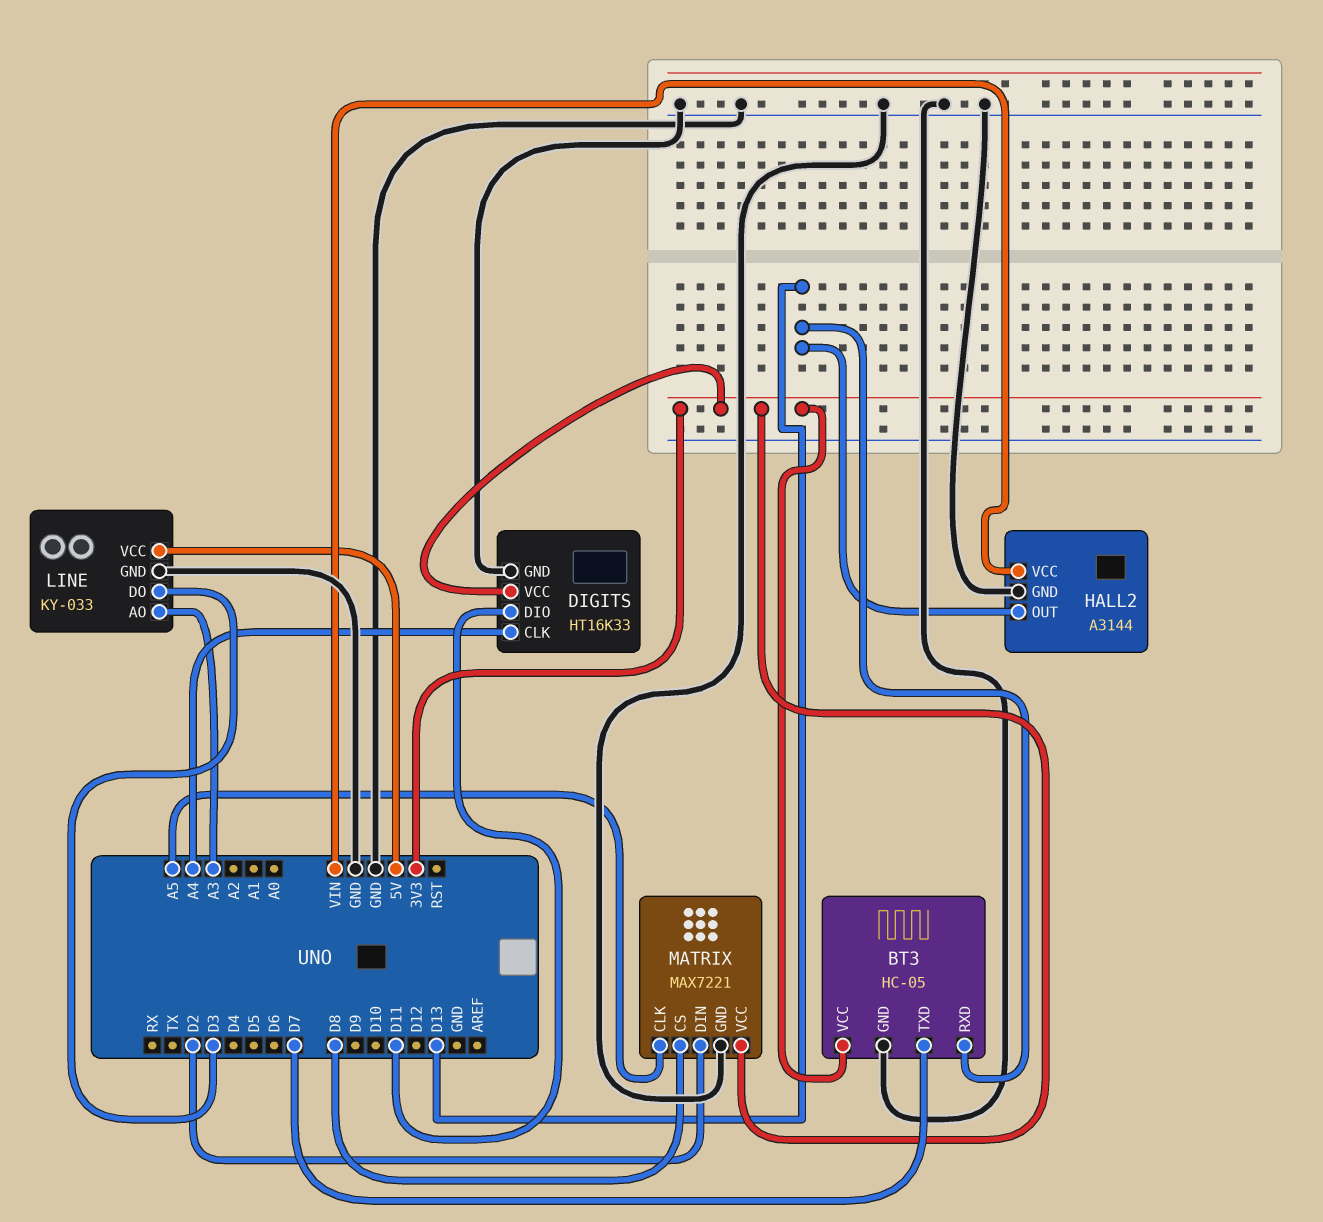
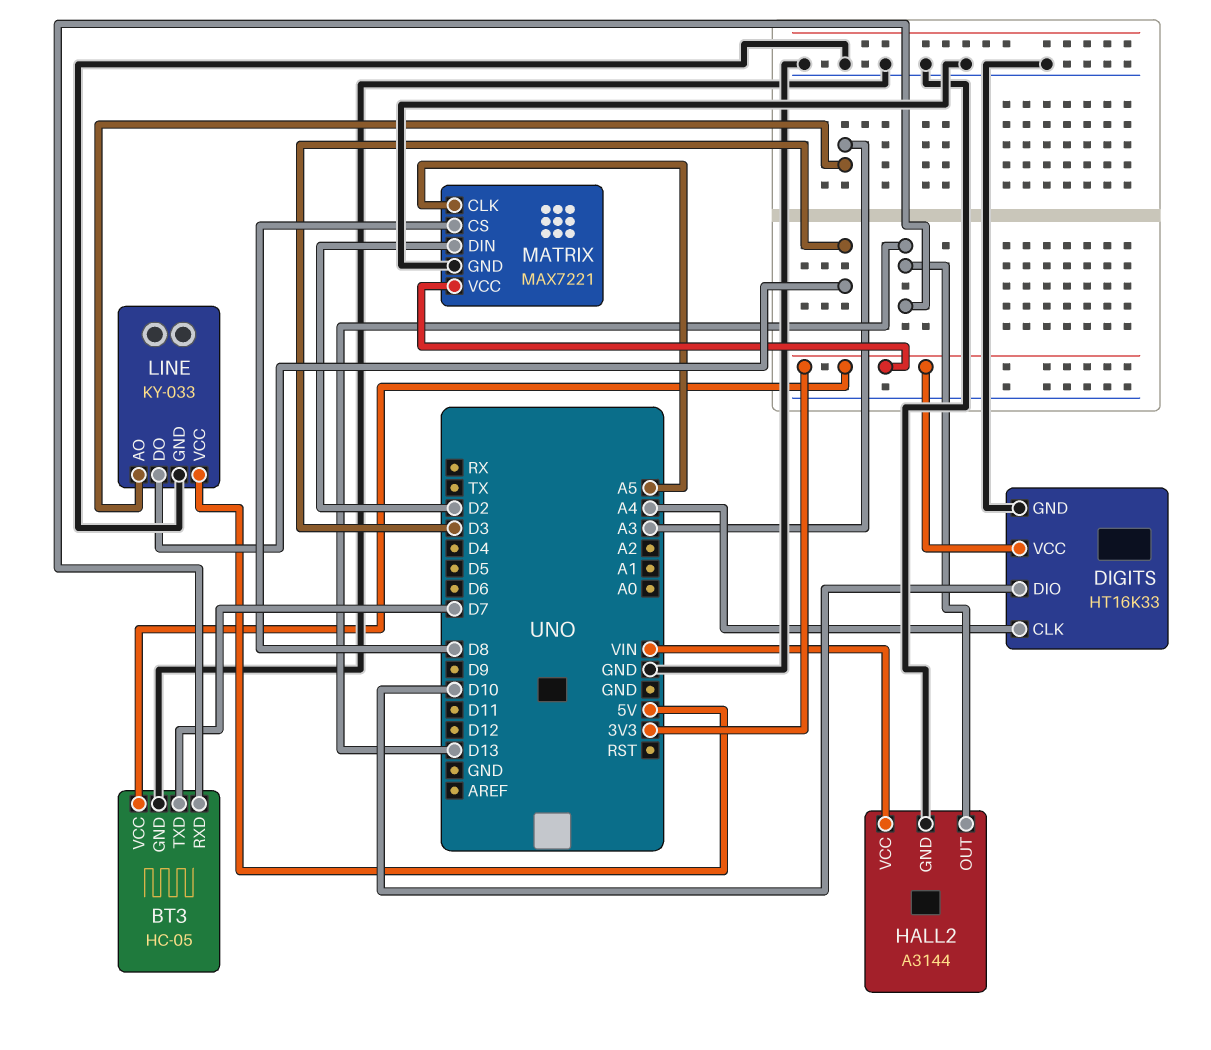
DIGITS pin DIO: D11 -> D10

